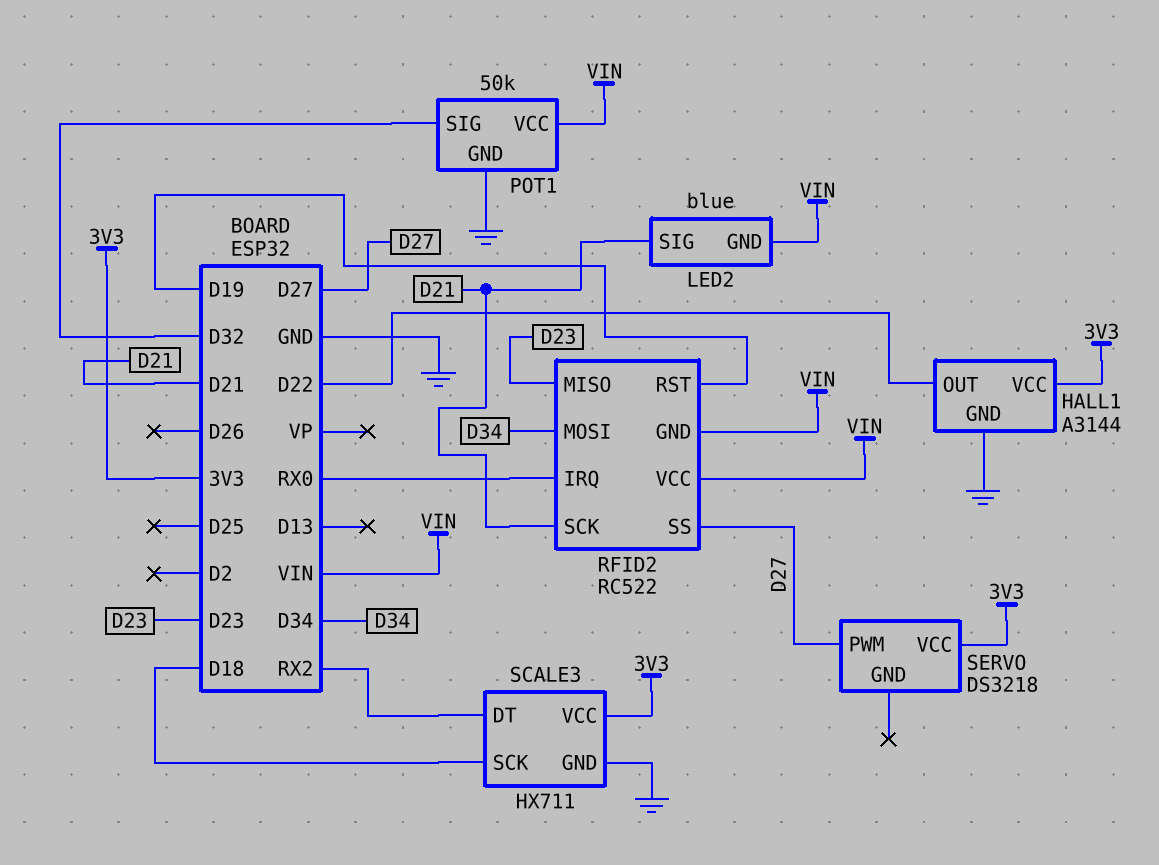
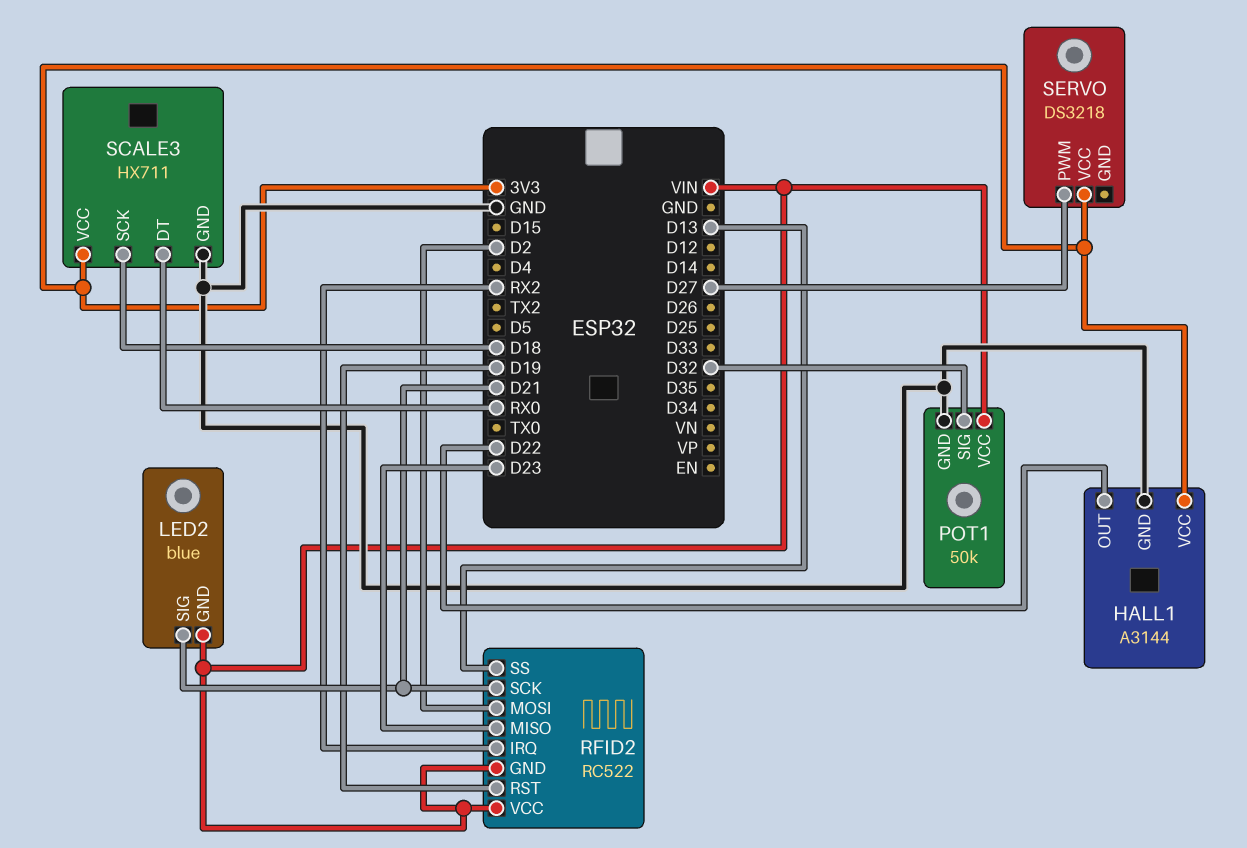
RFID2 pin IRQ: RX0 -> RX2
RFID2 pin MOSI: D34 -> D2
RFID2 pin SS: D27 -> D13
SCALE3 pin DT: RX2 -> RX0

